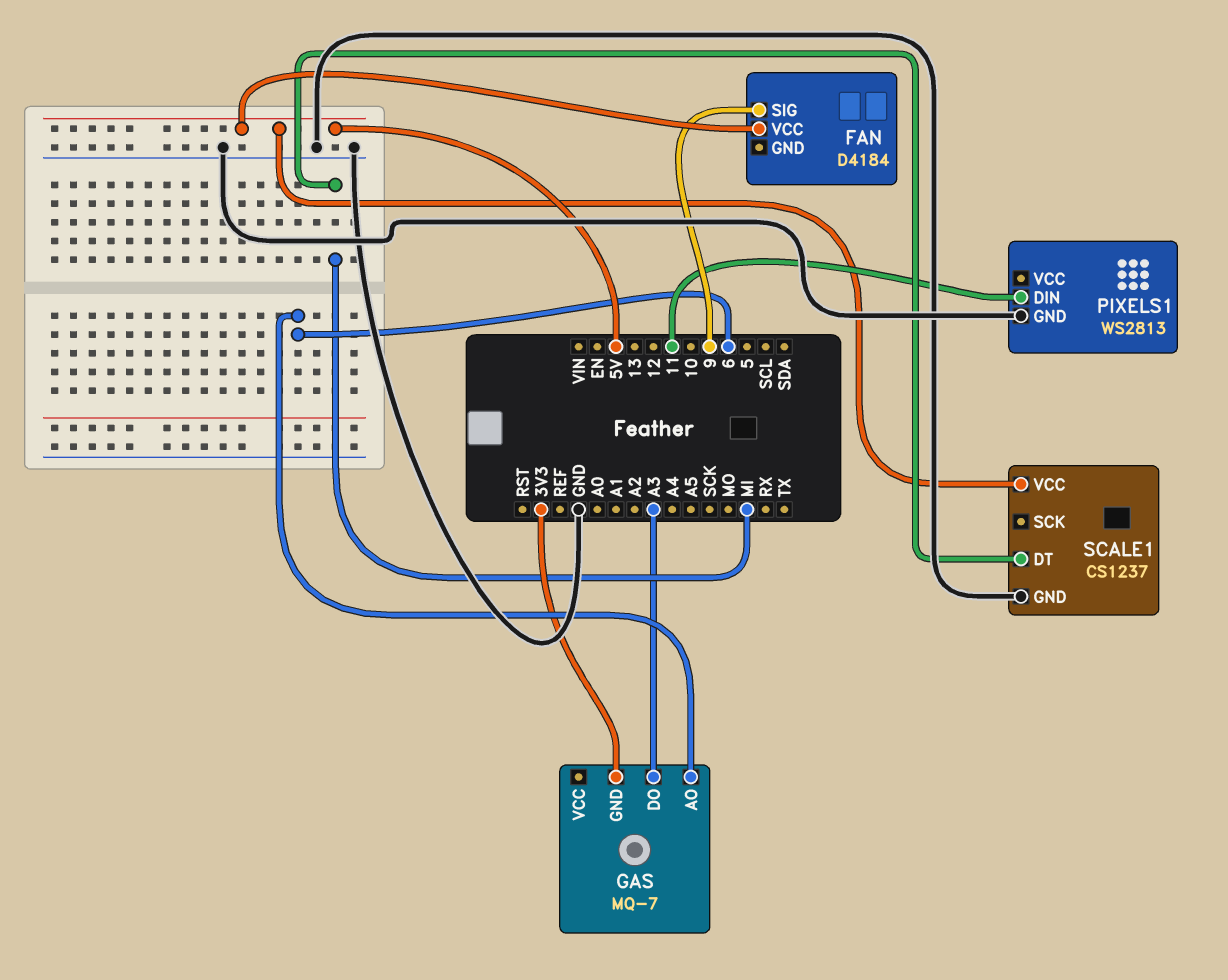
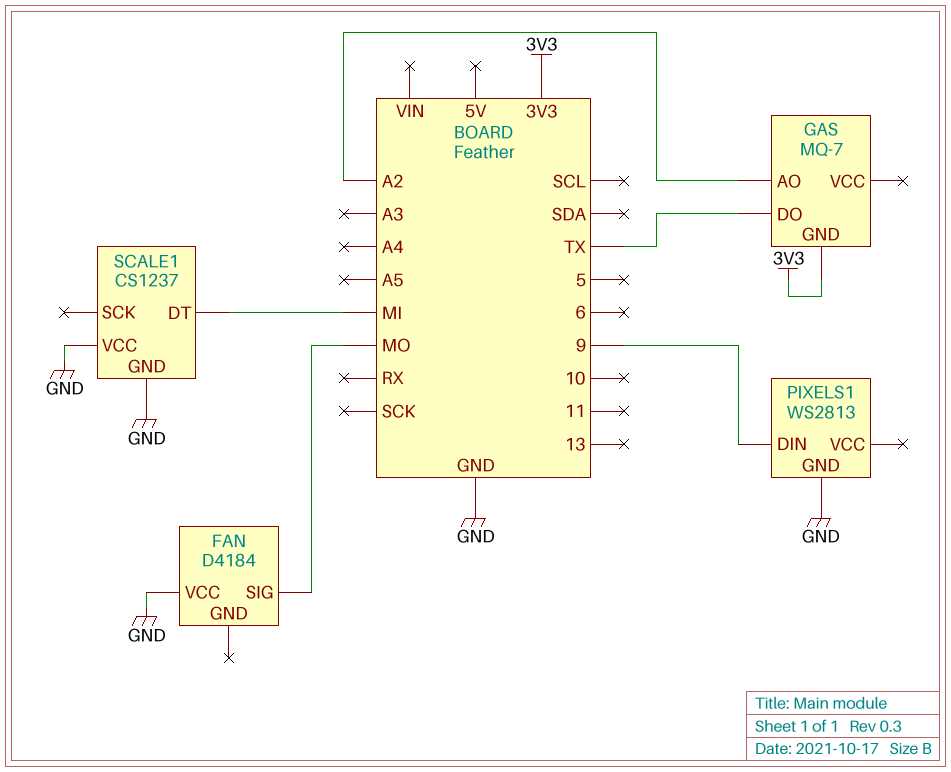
FAN pin SIG: 9 -> MO
FAN pin VCC: 5V -> GND
GAS pin AO: 6 -> A2
GAS pin DO: A3 -> TX
PIXELS1 pin DIN: 11 -> 9
SCALE1 pin VCC: 5V -> GND

